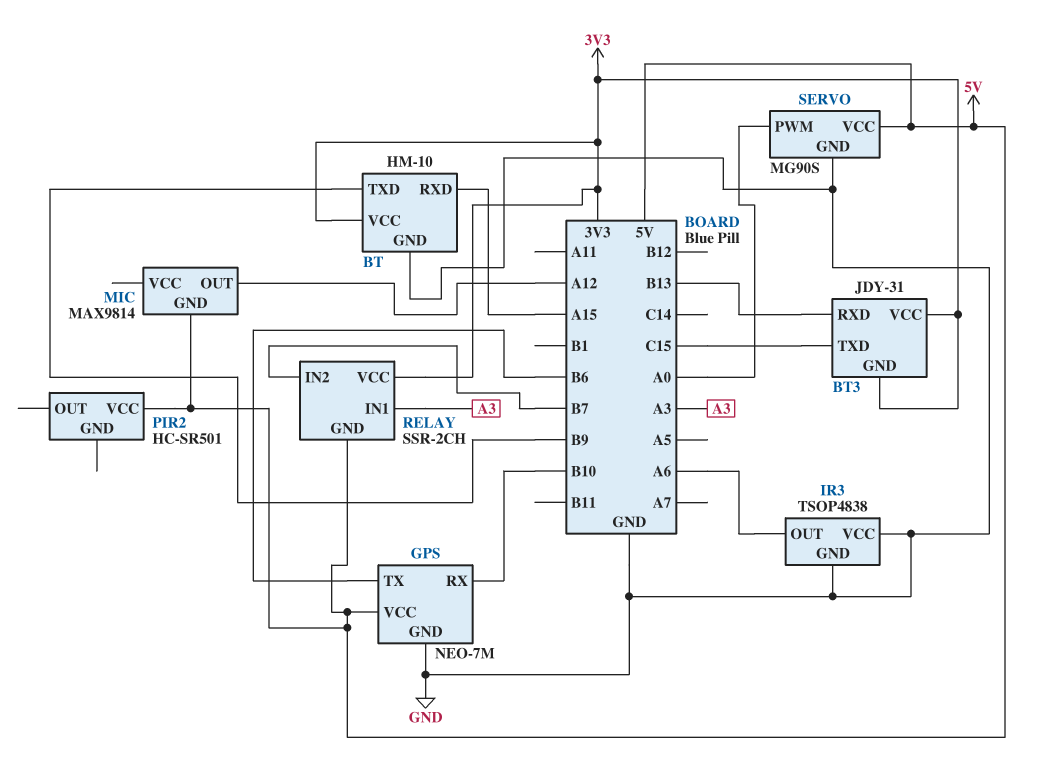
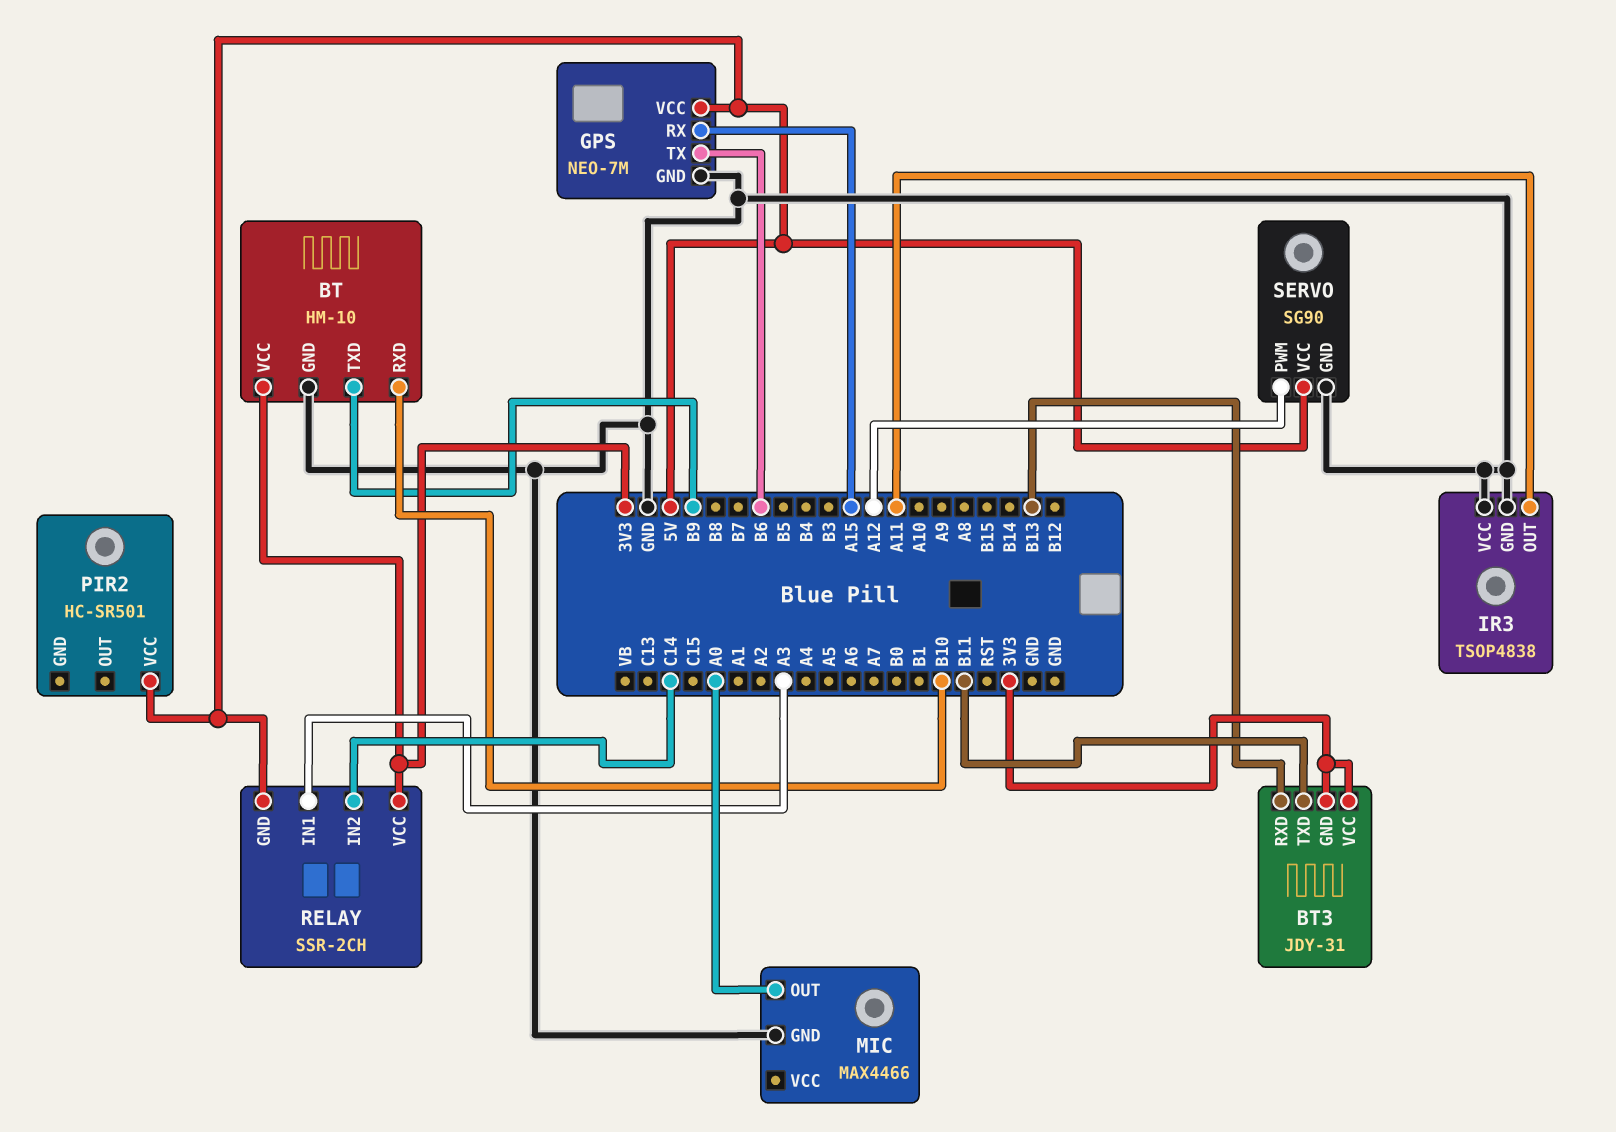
BT pin RXD: A15 -> B10
BT3 pin TXD: C15 -> B11
GPS pin RX: B10 -> A15
IR3 pin OUT: A6 -> A11
MIC: MAX9814 -> MAX4466
MIC pin GND: 5V -> GND
MIC pin OUT: A12 -> A0
RELAY pin IN2: B7 -> C14
SERVO: MG90S -> SG90
SERVO pin PWM: A0 -> A12

